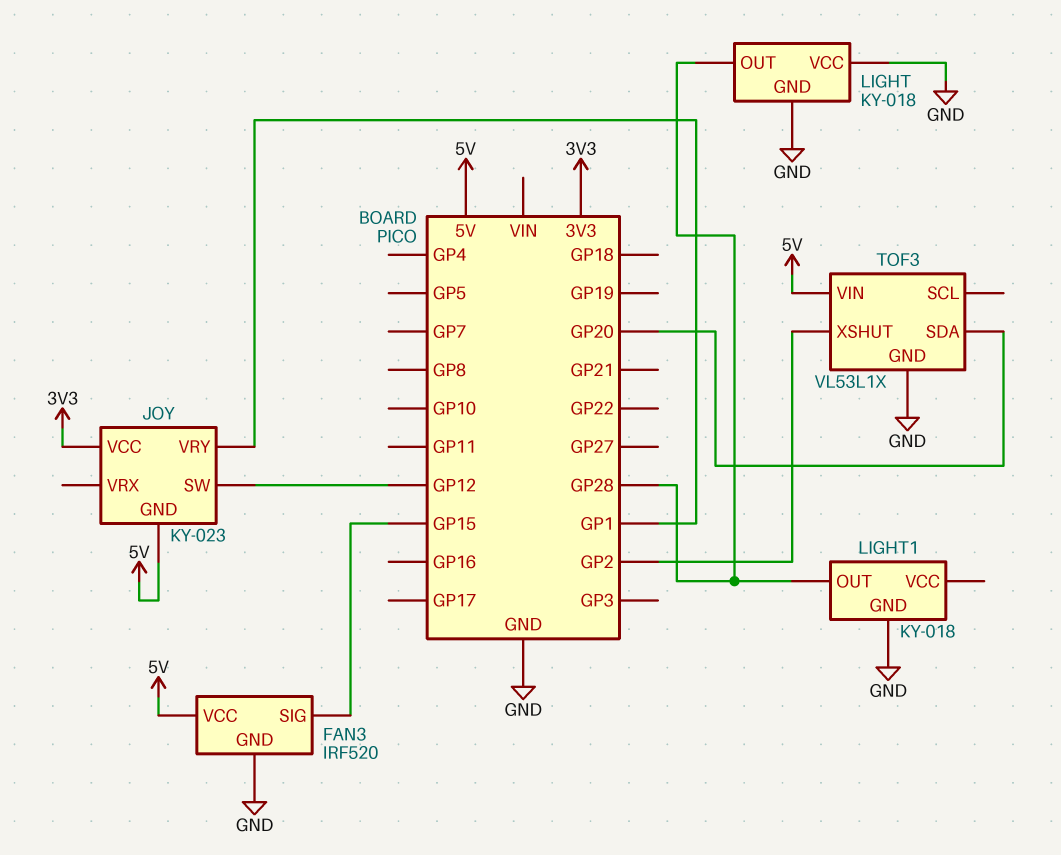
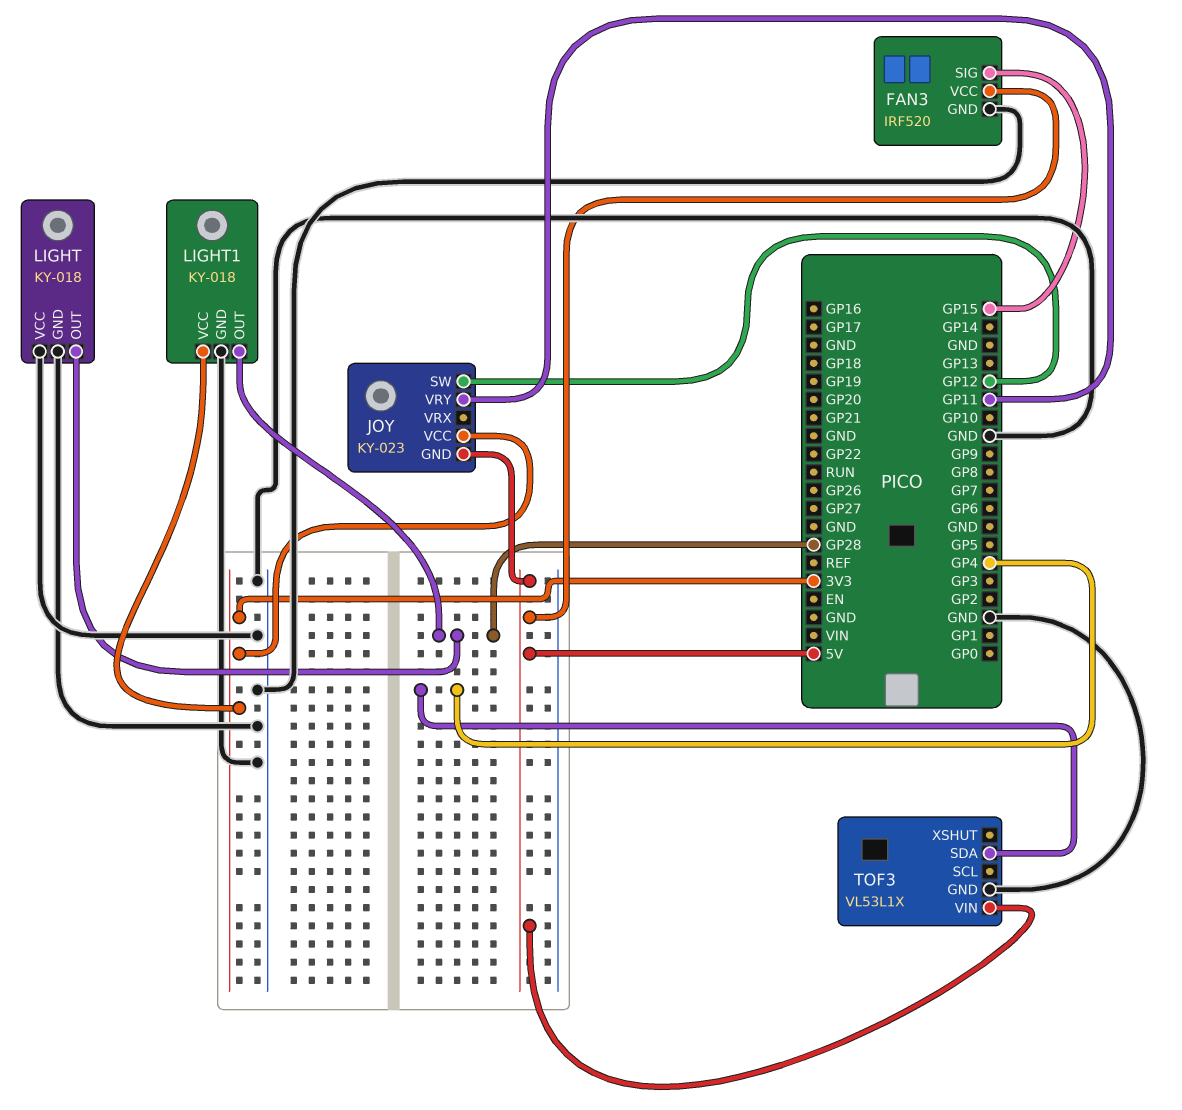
JOY pin VRY: GP1 -> GP11
LIGHT1 pin VCC: none -> 3V3
TOF3 pin SDA: GP20 -> GP4
TOF3 pin XSHUT: GP2 -> none

